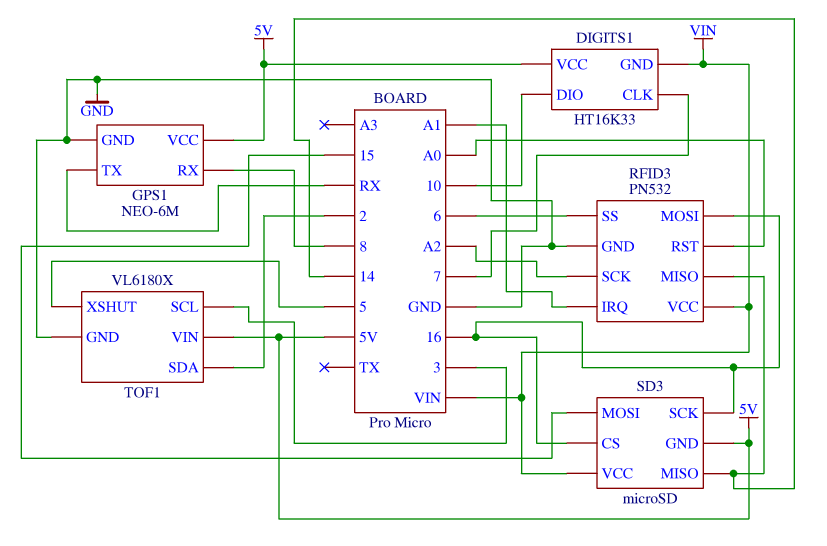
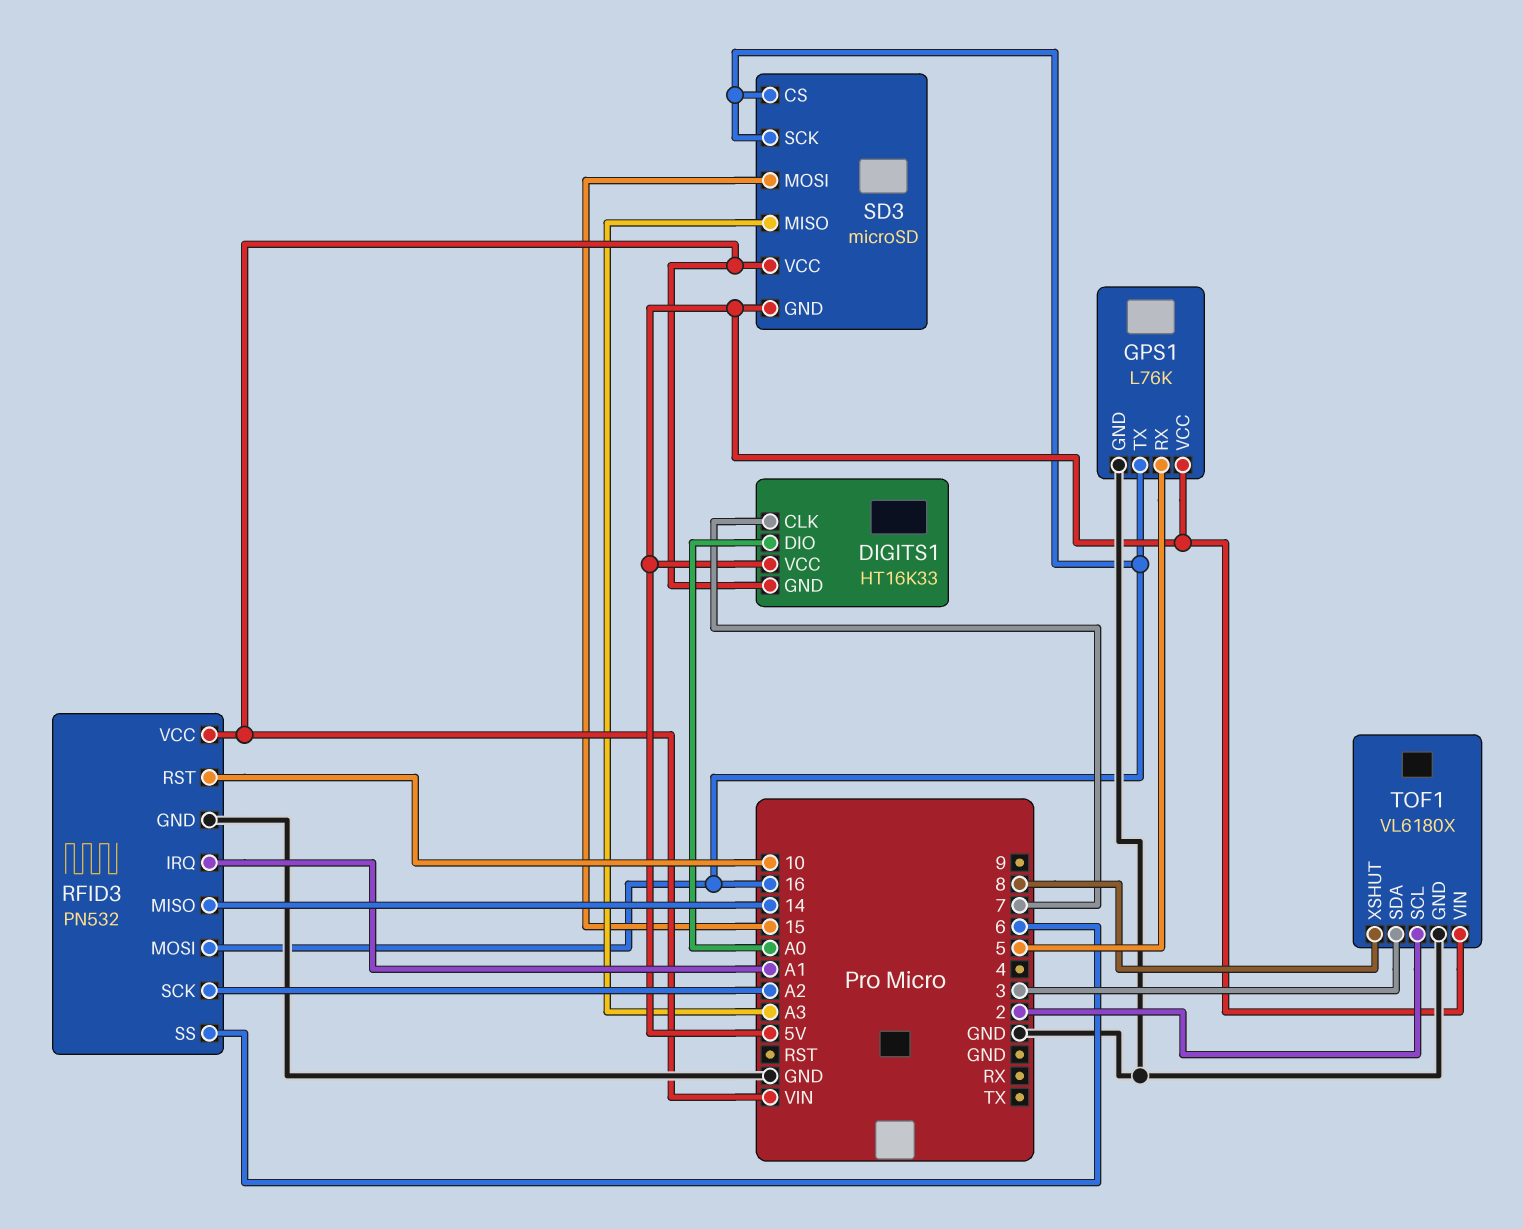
DIGITS1 pin DIO: 10 -> A0
GPS1: NEO-6M -> L76K
GPS1 pin RX: 8 -> 5
GPS1 pin TX: RX -> 16
RFID3 pin RST: A0 -> 10
SD3 pin MISO: 14 -> A3
TOF1 pin SCL: 3 -> 2
TOF1 pin SDA: 2 -> 3
TOF1 pin XSHUT: 5 -> 8

